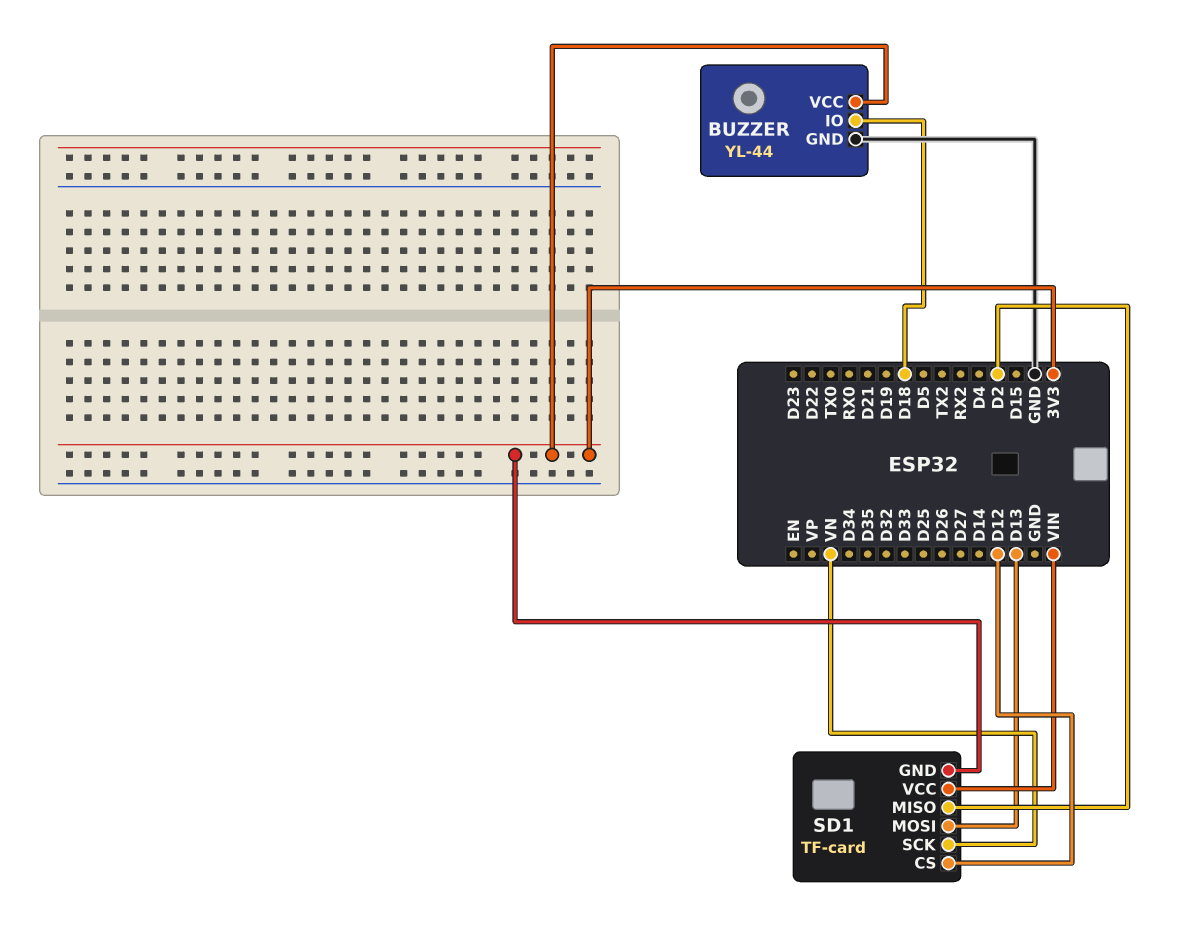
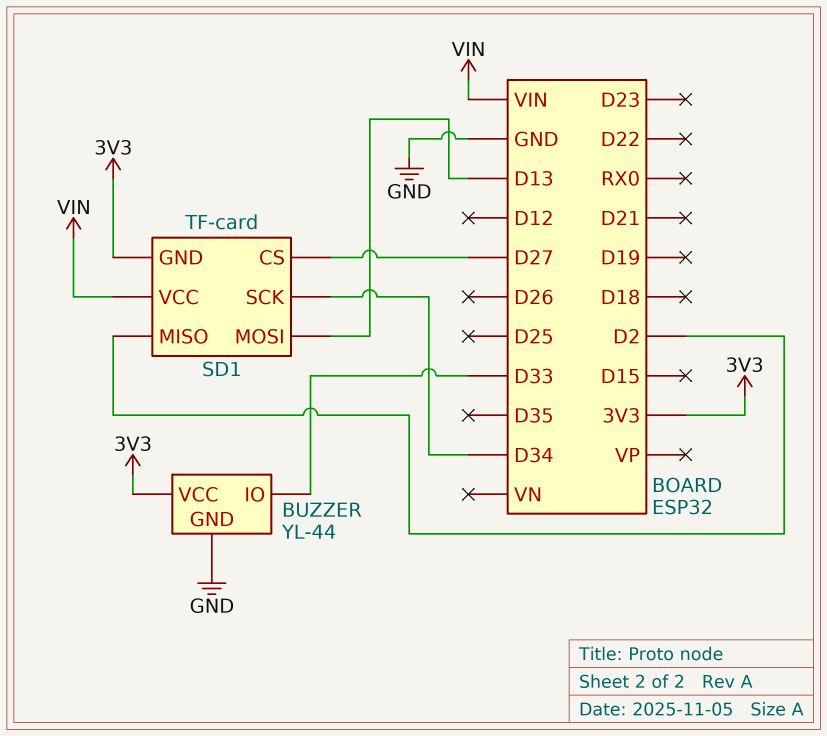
BUZZER pin IO: D18 -> D33
SD1 pin CS: D12 -> D27
SD1 pin SCK: VN -> D34

